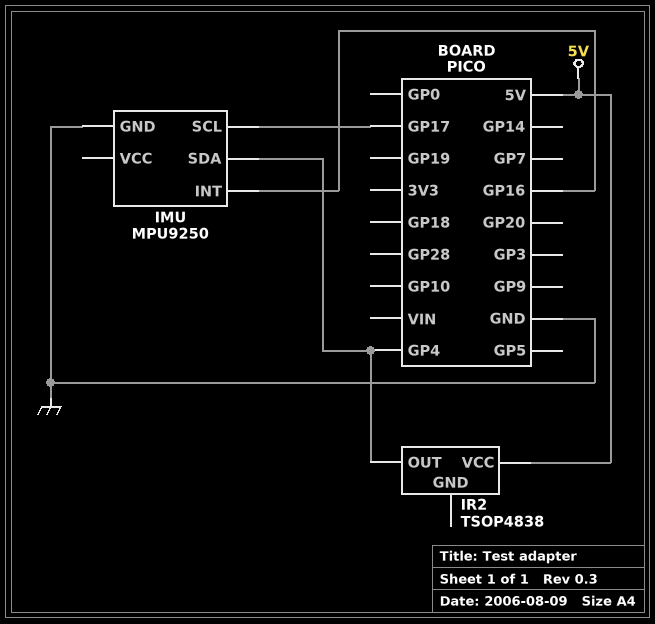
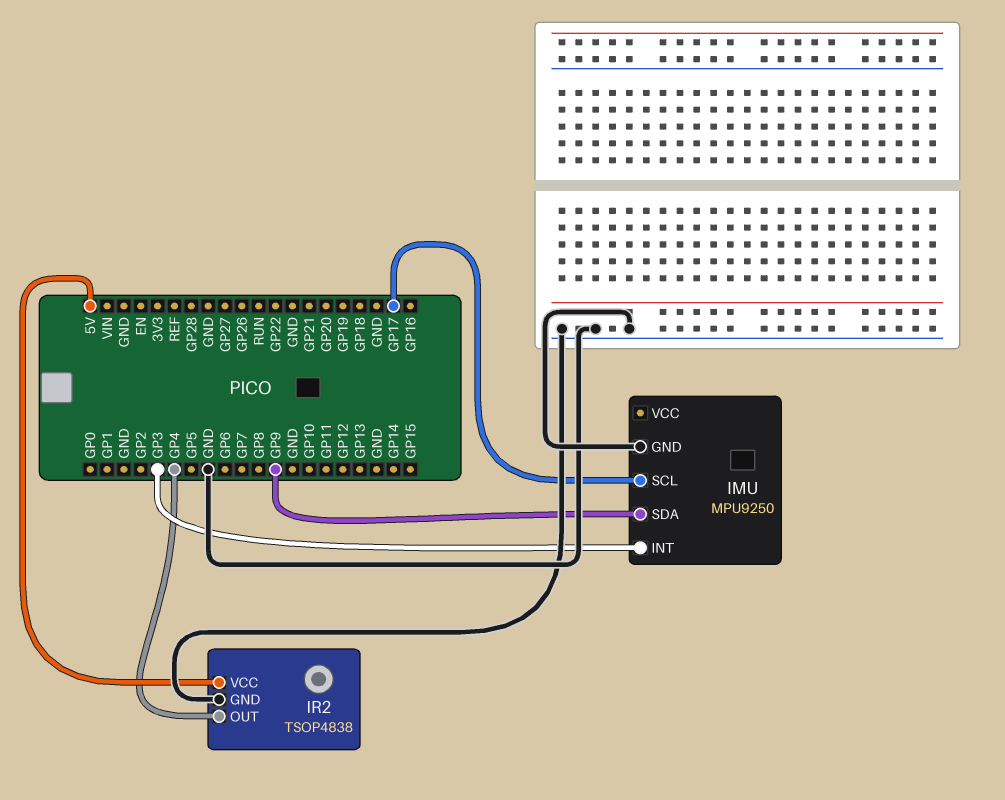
IMU pin INT: GP16 -> GP3
IMU pin SDA: GP4 -> GP9
IR2 pin GND: none -> GND

